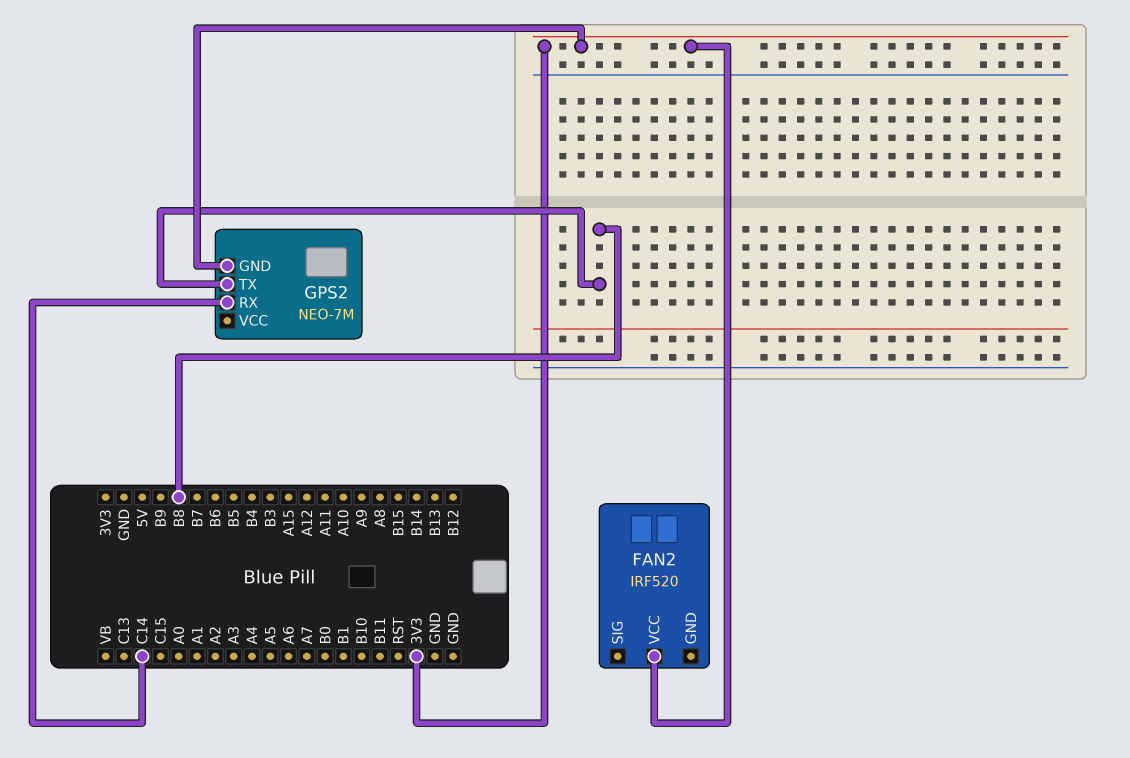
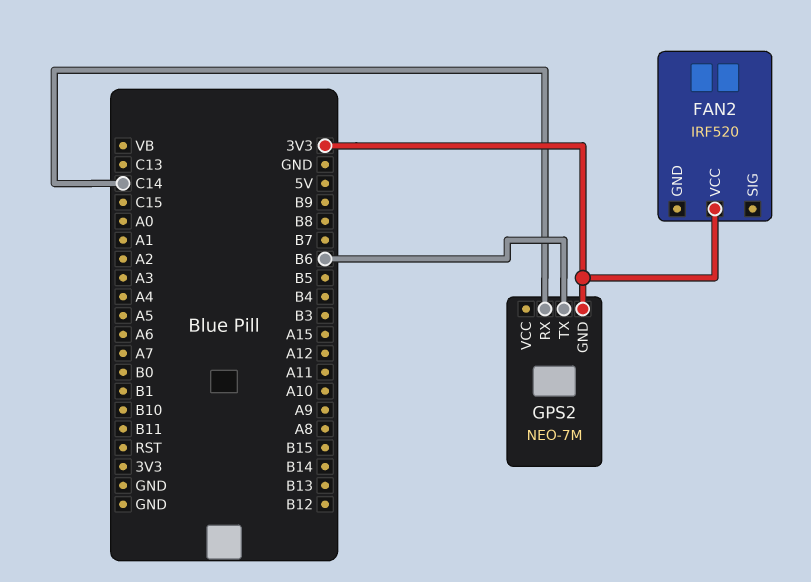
GPS2 pin TX: B8 -> B6

